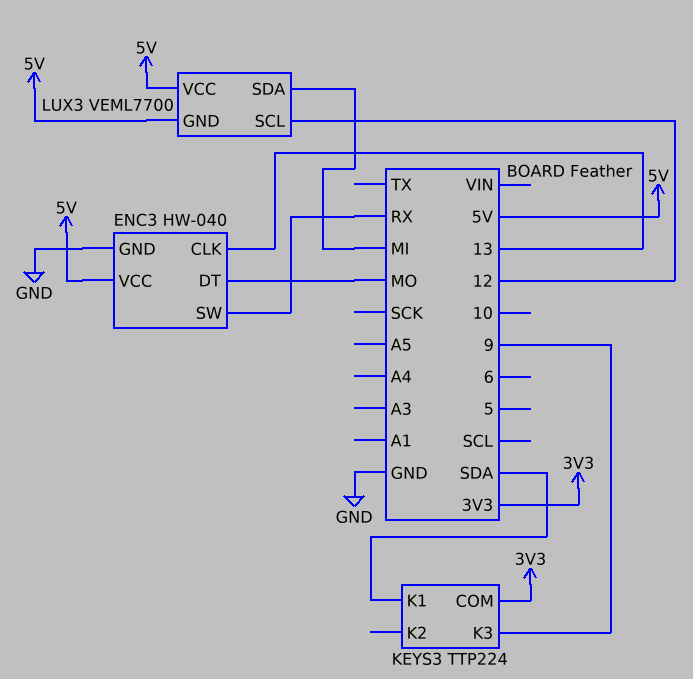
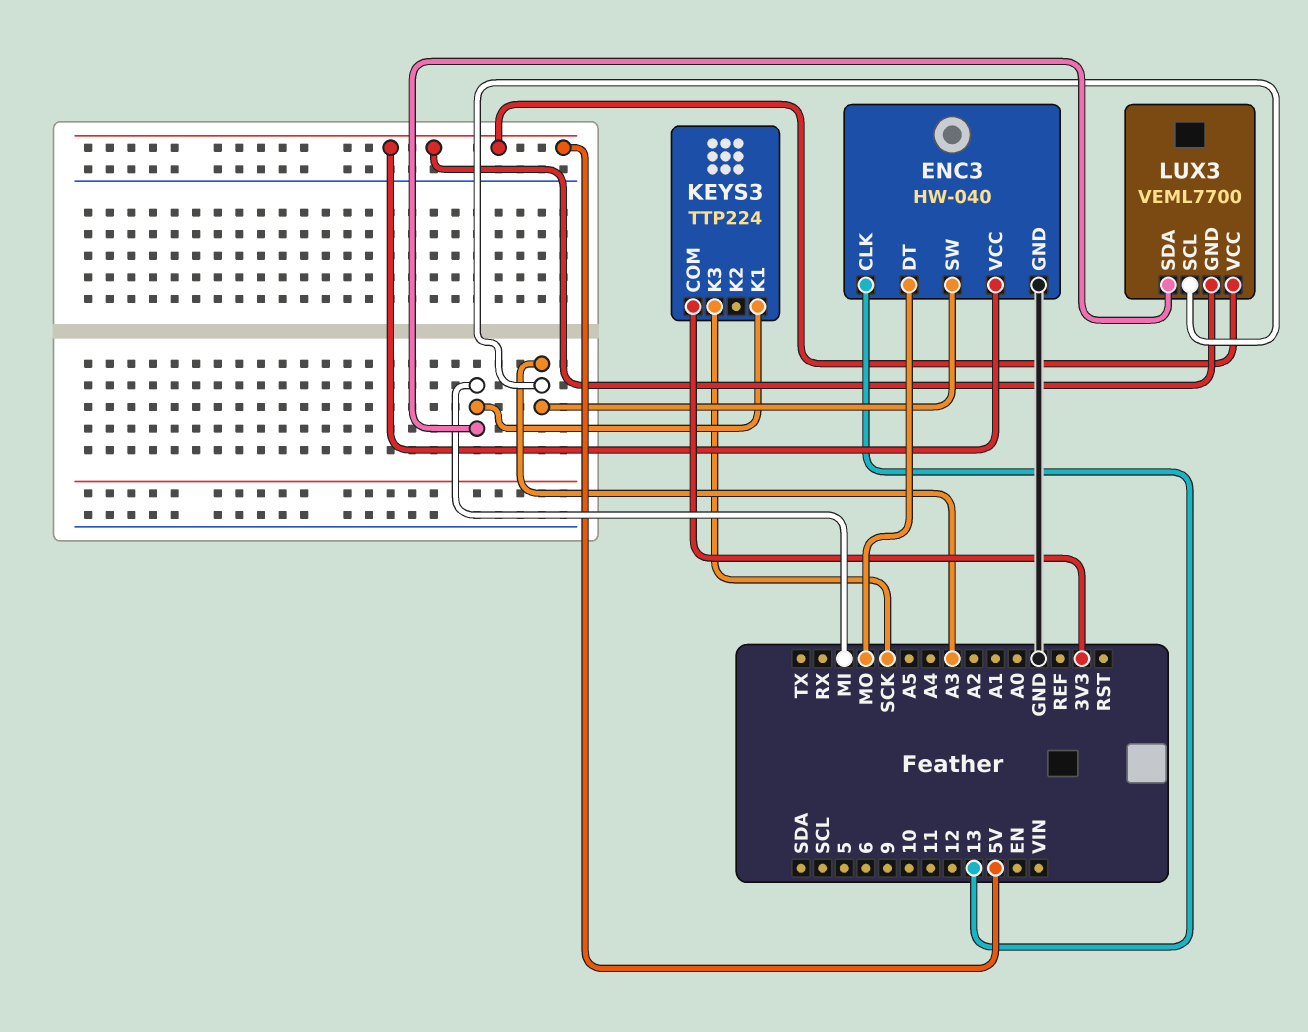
ENC3 pin SW: RX -> A3
KEYS3 pin K1: SDA -> MI
KEYS3 pin K3: 9 -> SCK
LUX3 pin SCL: 12 -> A3

